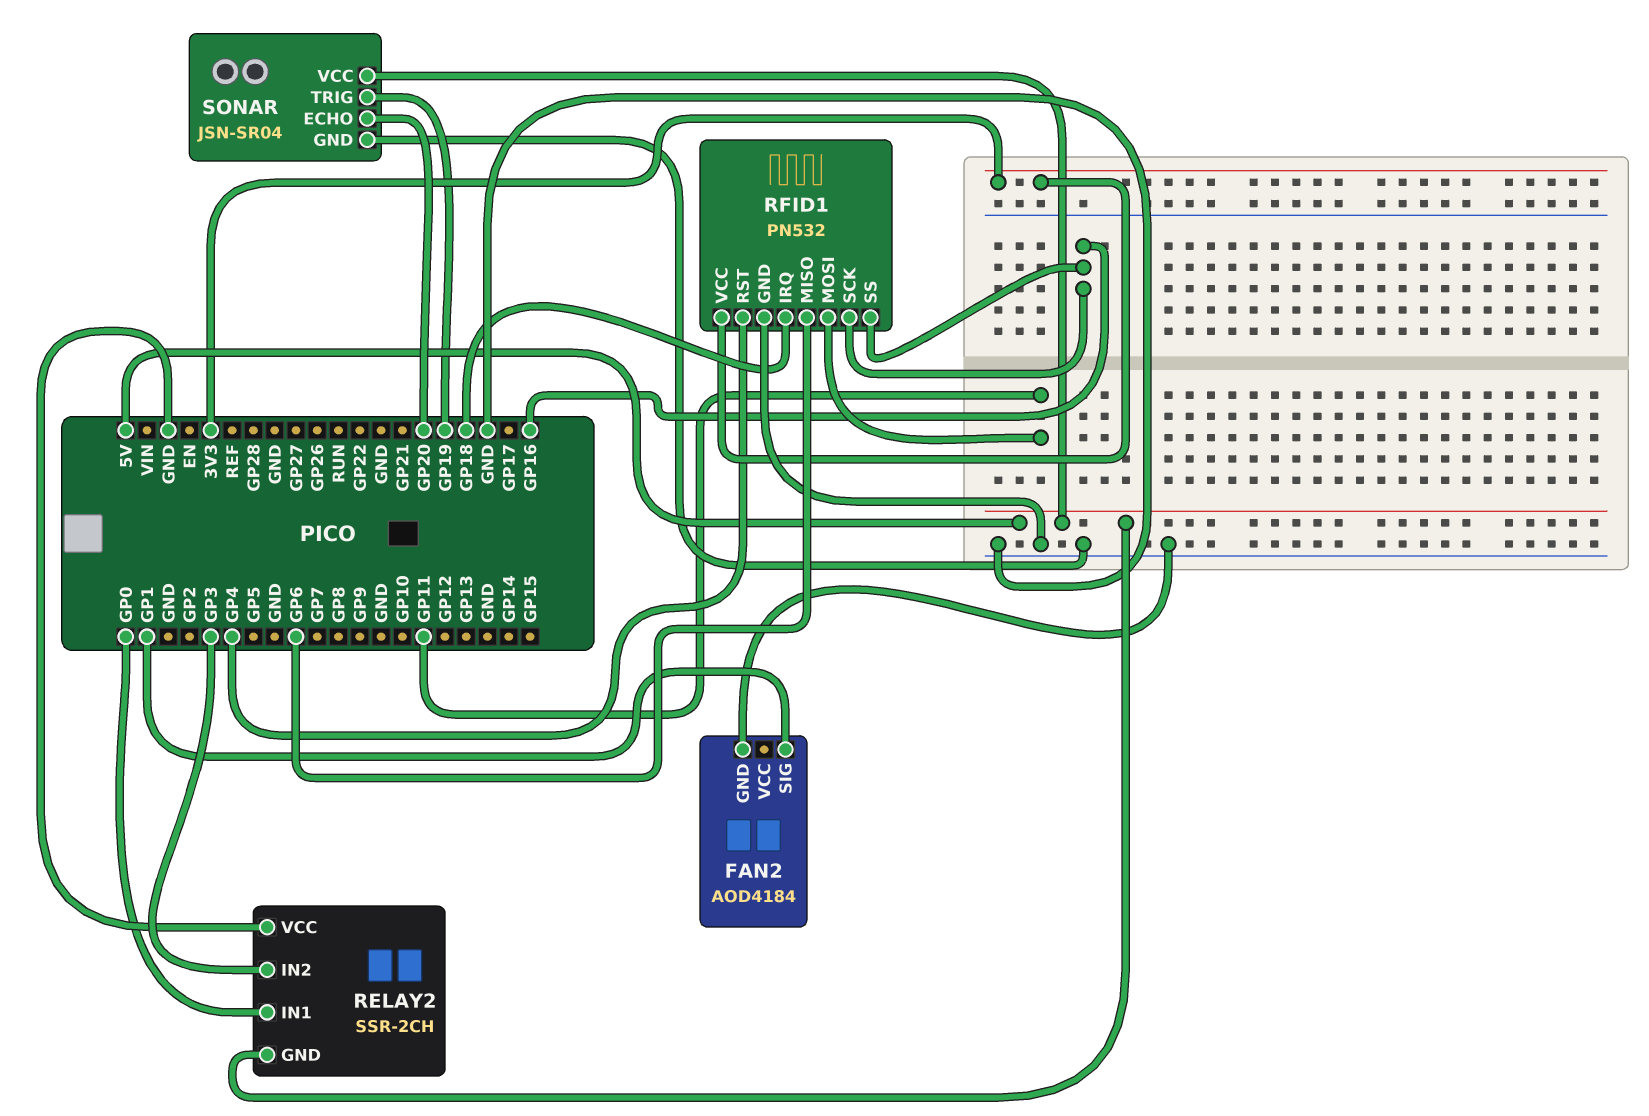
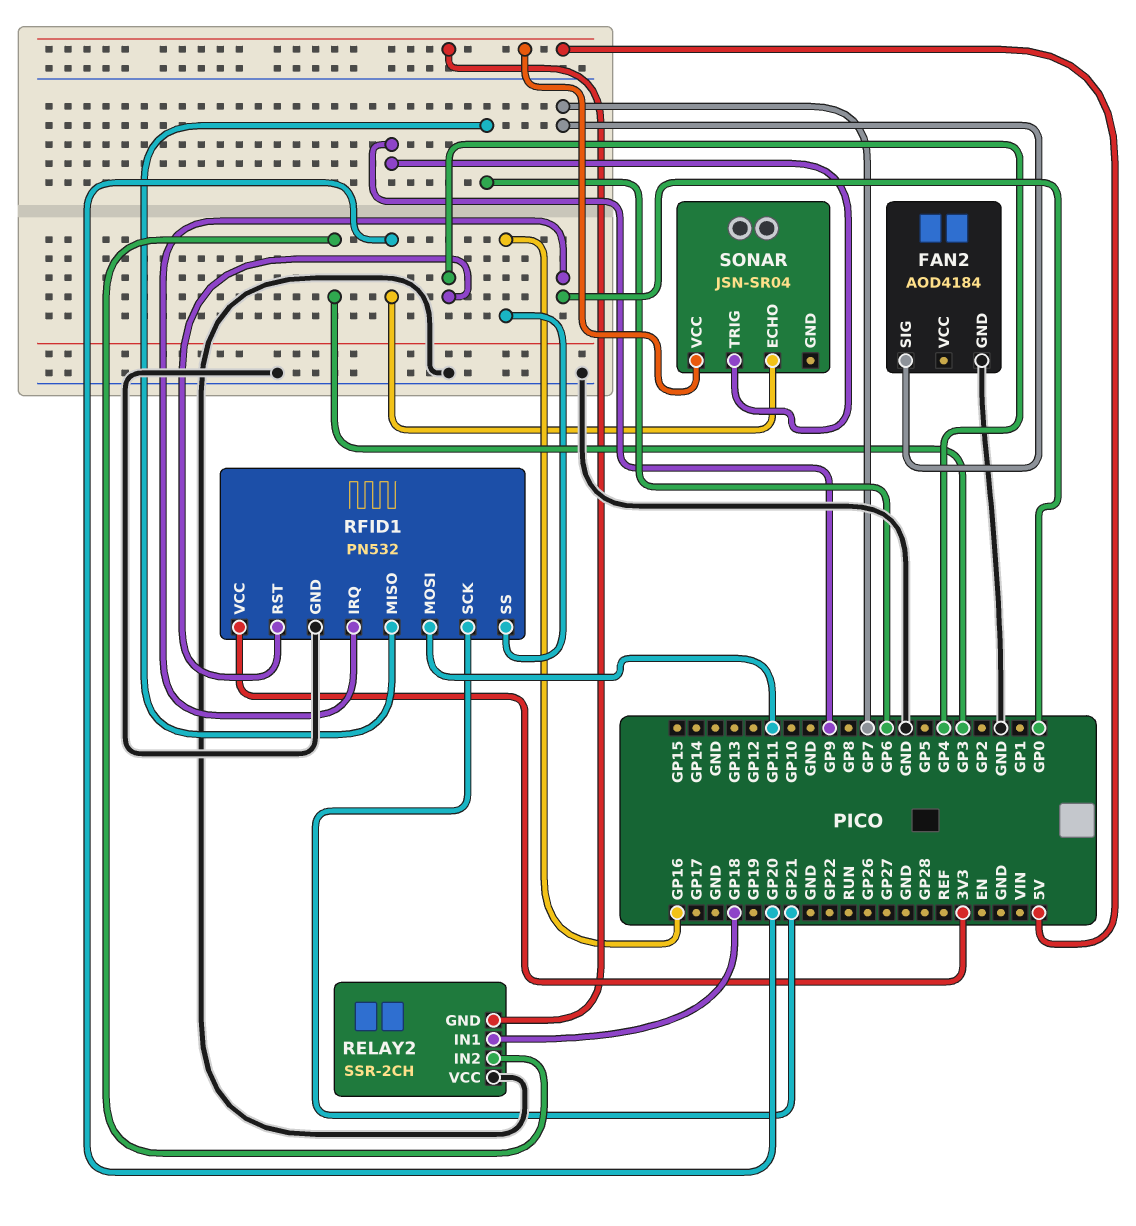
FAN2 pin SIG: GP1 -> GP7
RELAY2 pin IN1: GP0 -> GP18
RFID1 pin IRQ: GP18 -> GP0
RFID1 pin SCK: GP16 -> GP21
SONAR pin GND: GND -> none
SONAR pin TRIG: GP19 -> GP9

